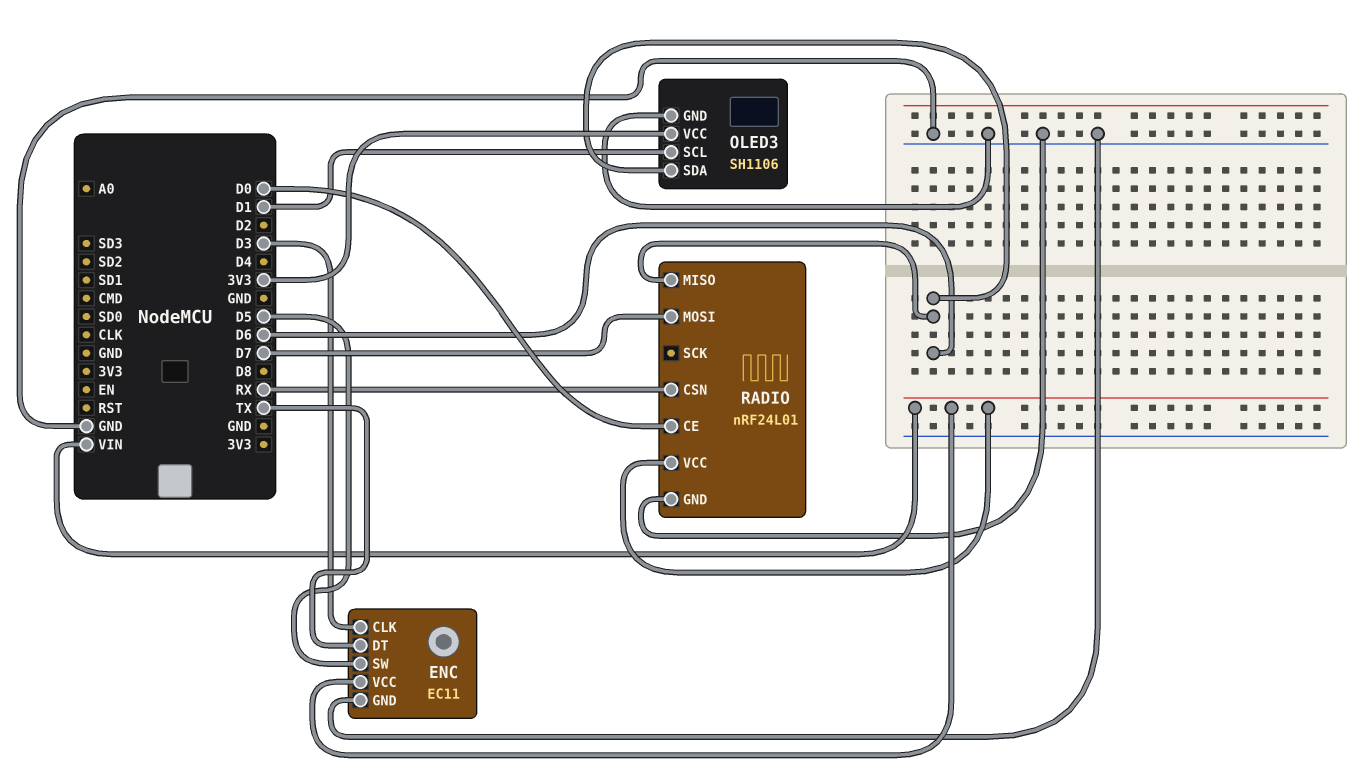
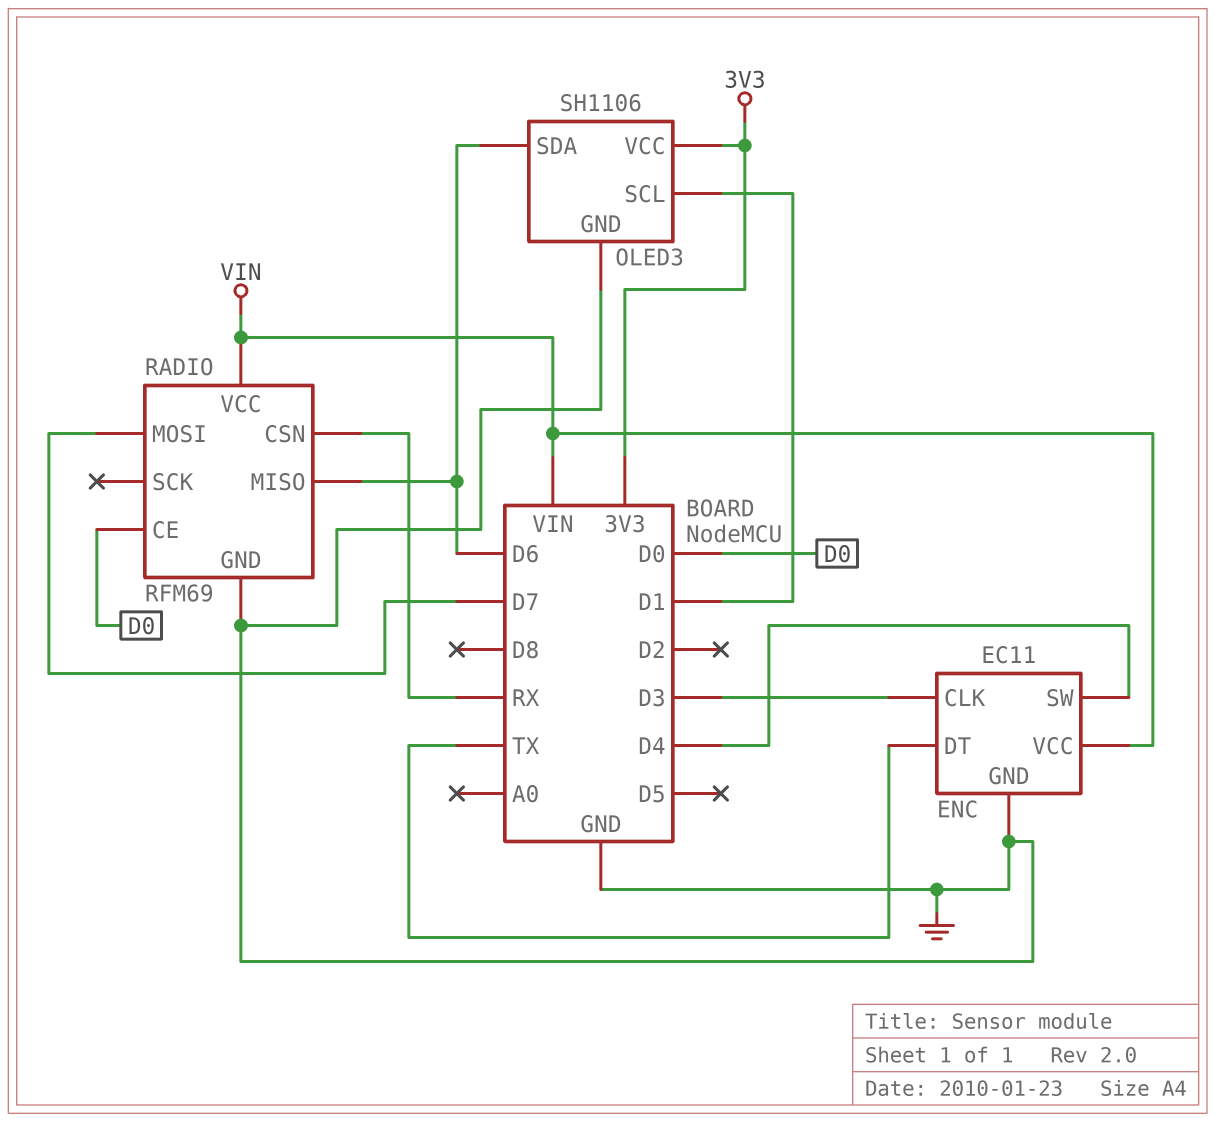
ENC pin SW: D5 -> D4
RADIO: nRF24L01 -> RFM69

